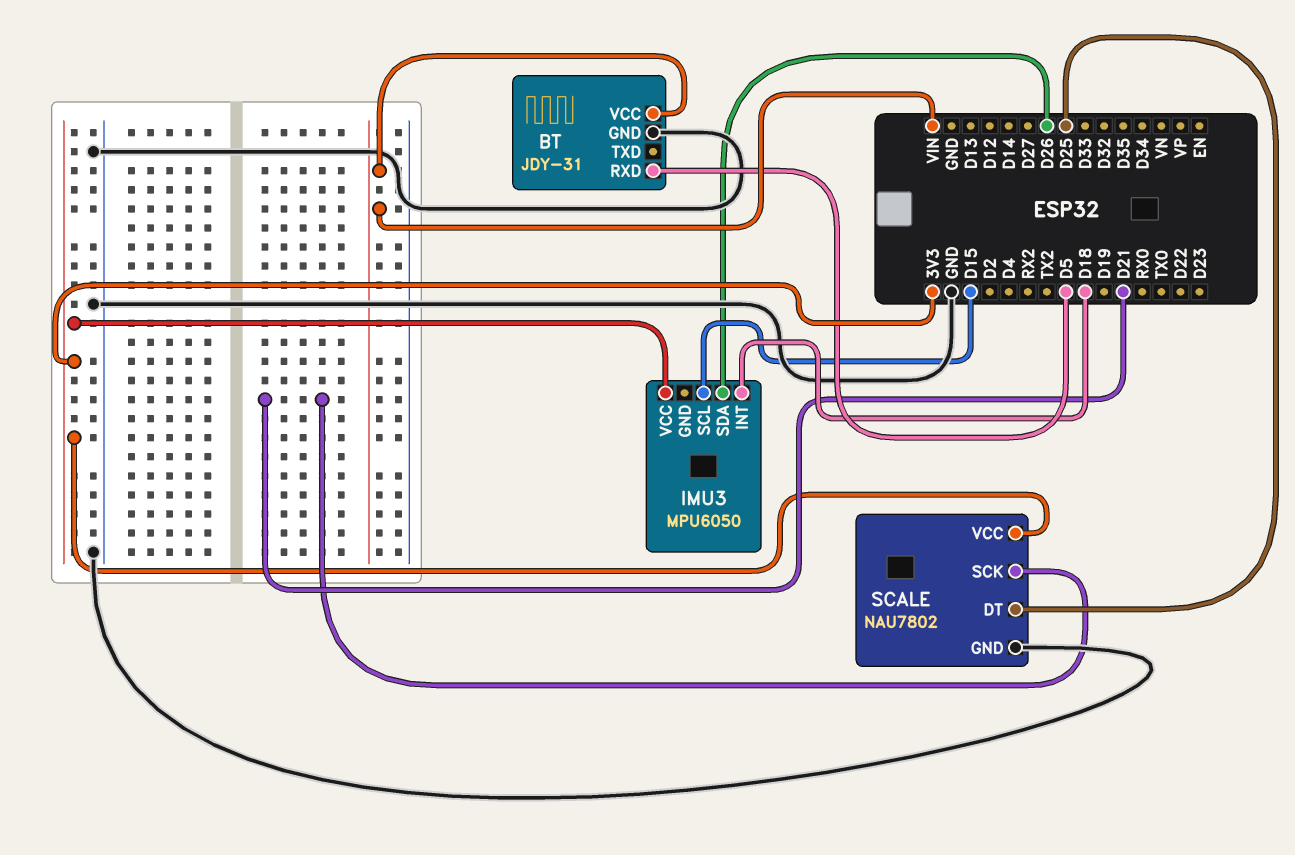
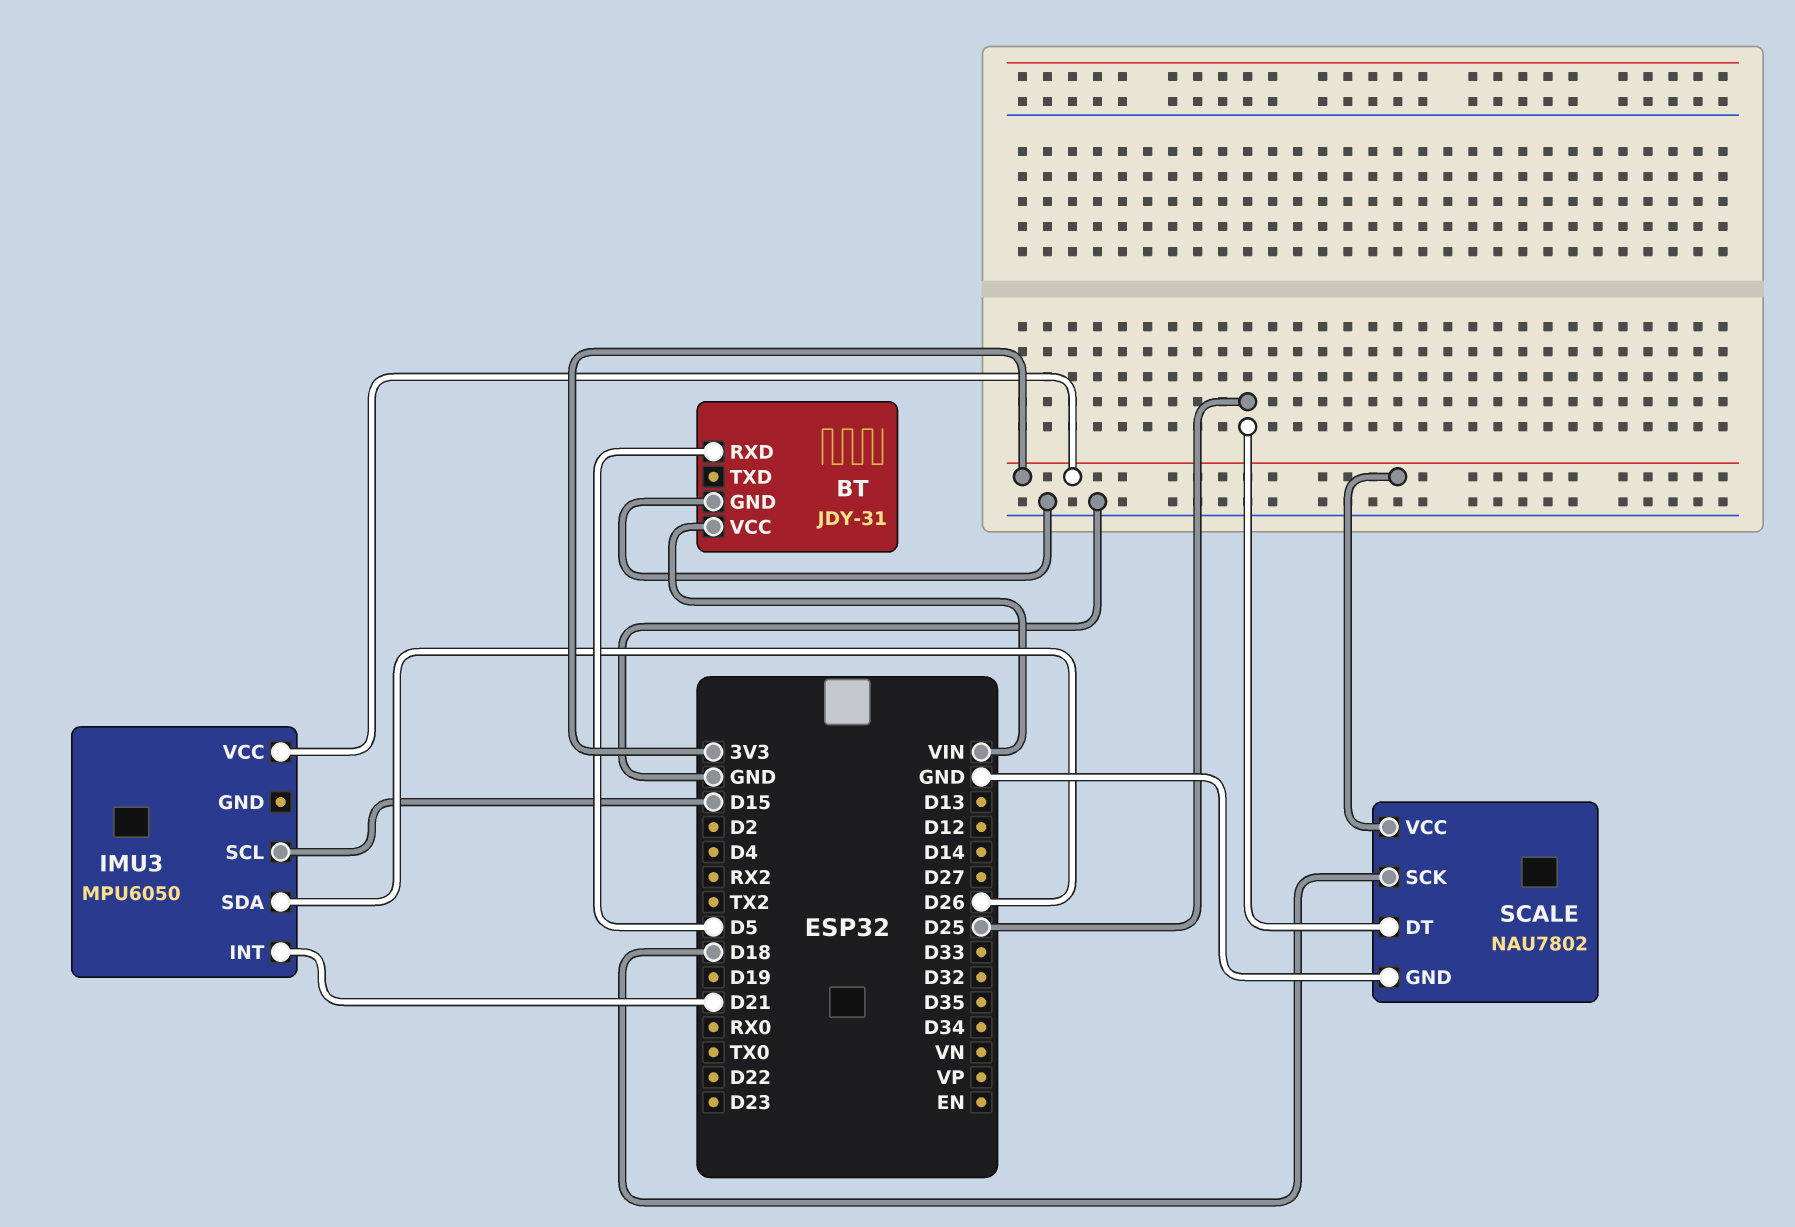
IMU3 pin INT: D18 -> D21
SCALE pin SCK: D21 -> D18

